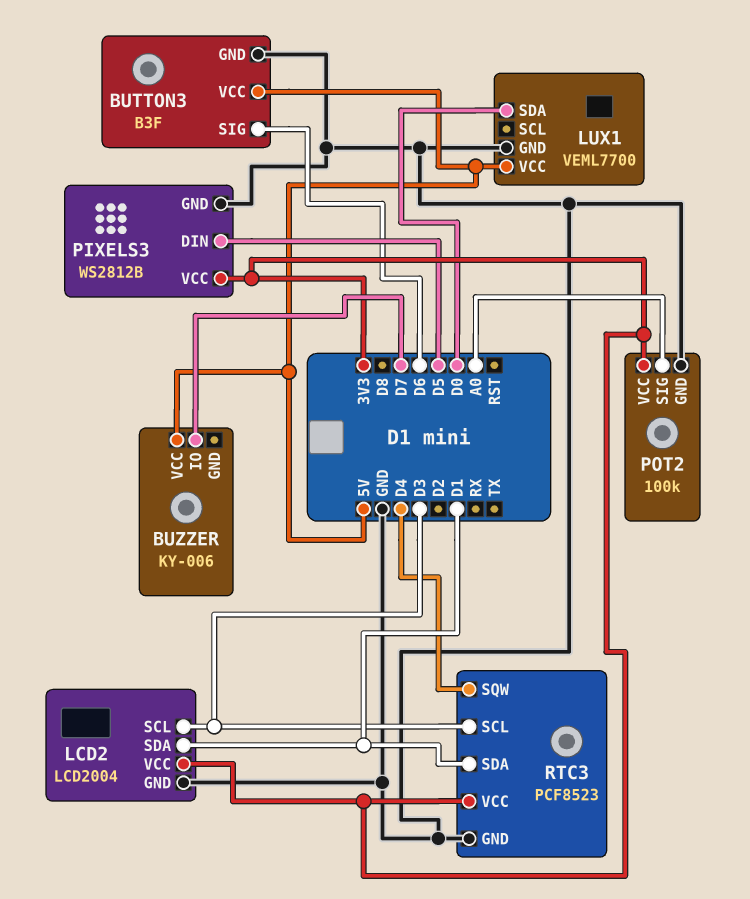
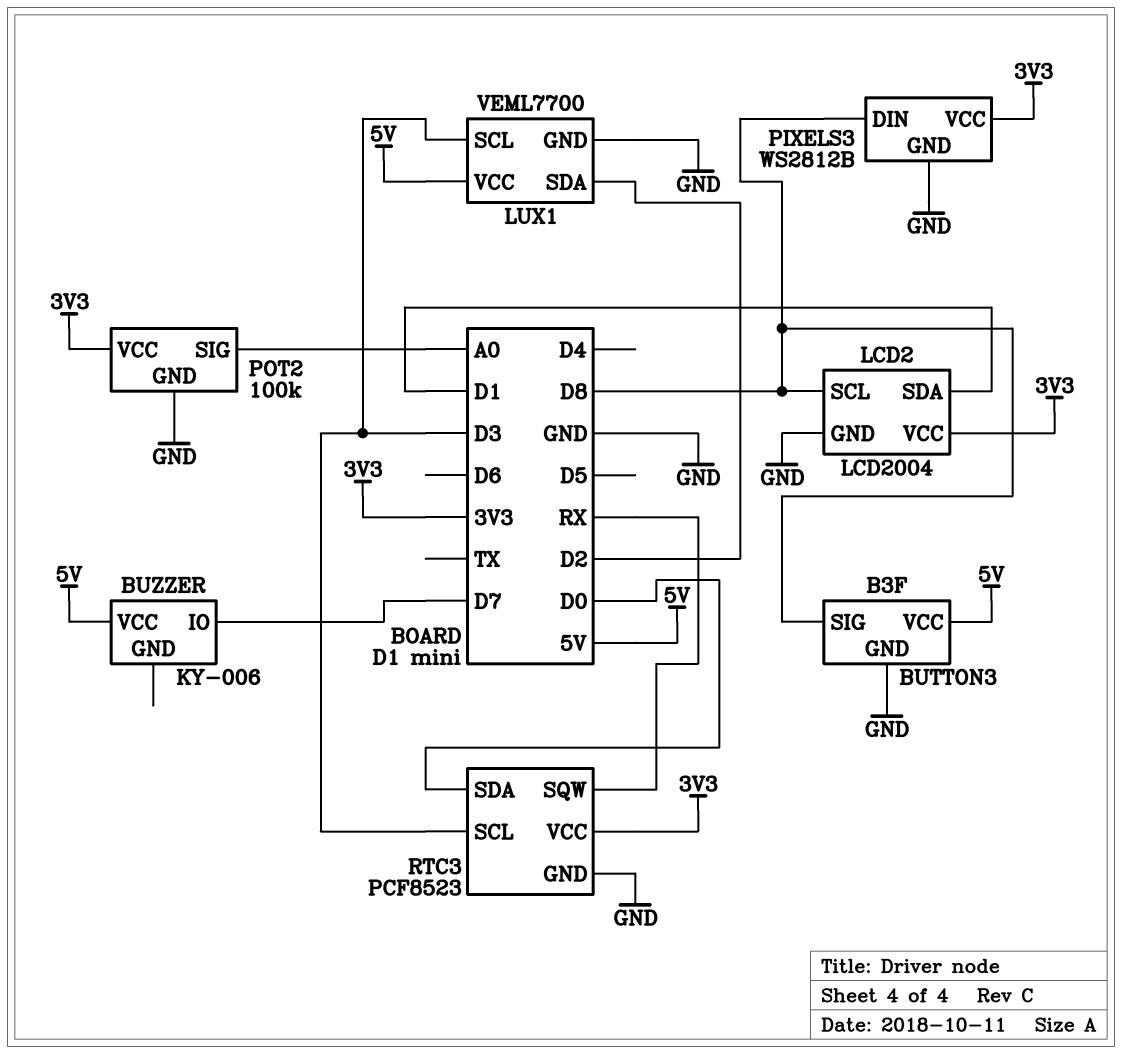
BUTTON3 pin SIG: D6 -> D8
LCD2 pin SCL: D3 -> D8
LUX1 pin SCL: none -> D3
LUX1 pin SDA: D0 -> D2
PIXELS3 pin DIN: D5 -> D8
RTC3 pin SDA: D1 -> D0
RTC3 pin SQW: D4 -> RX

